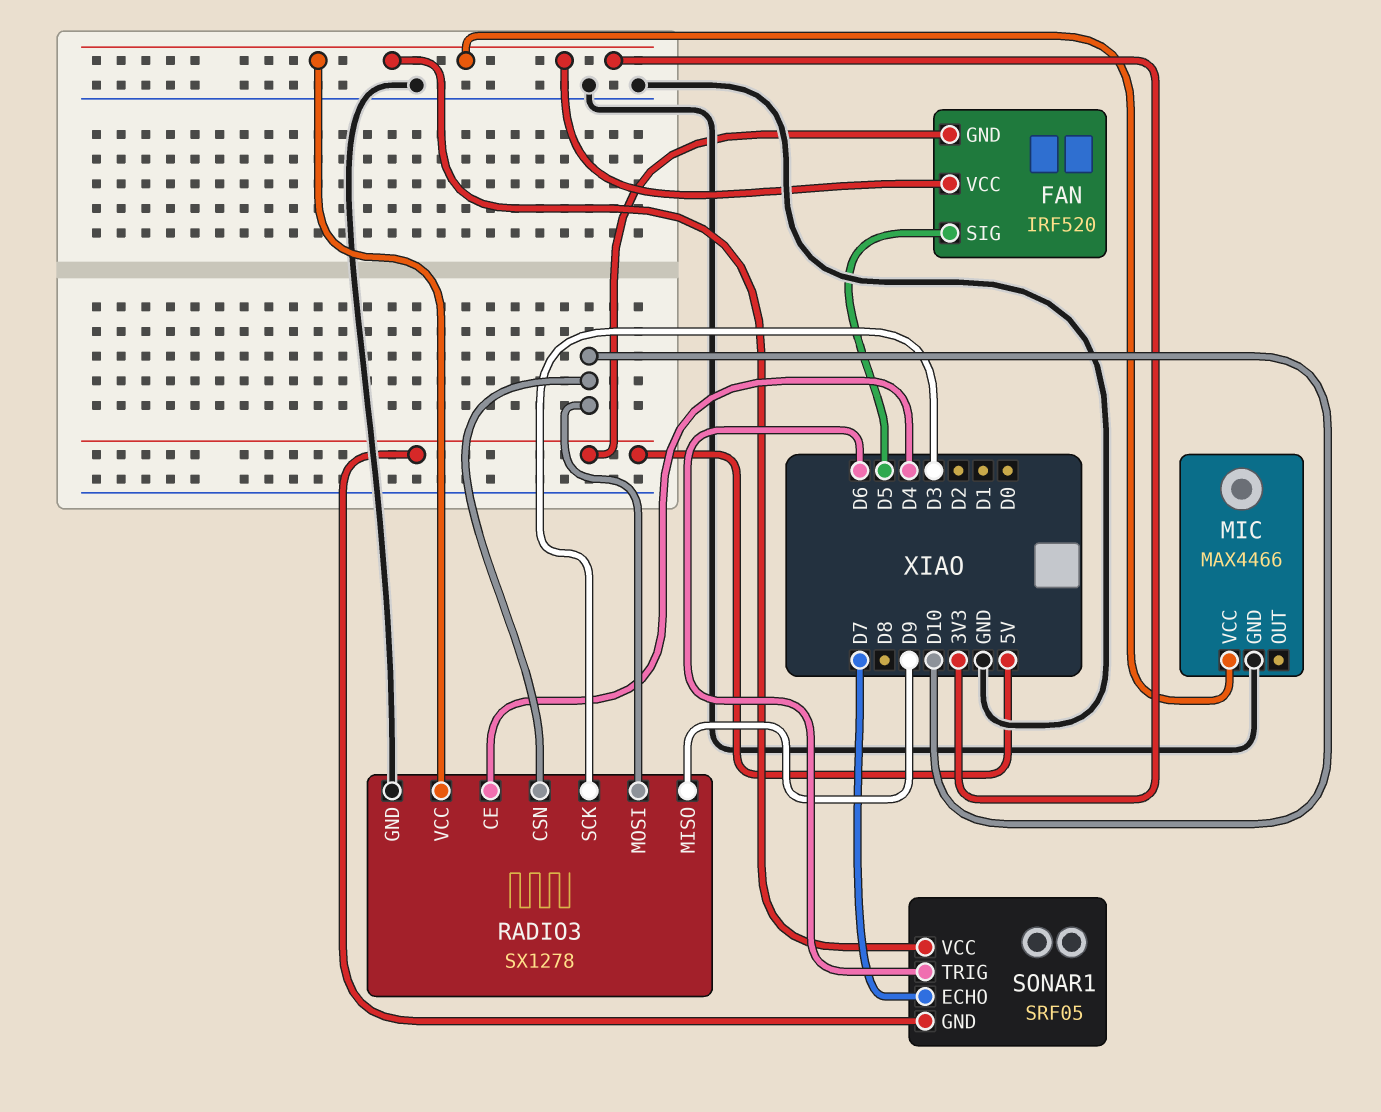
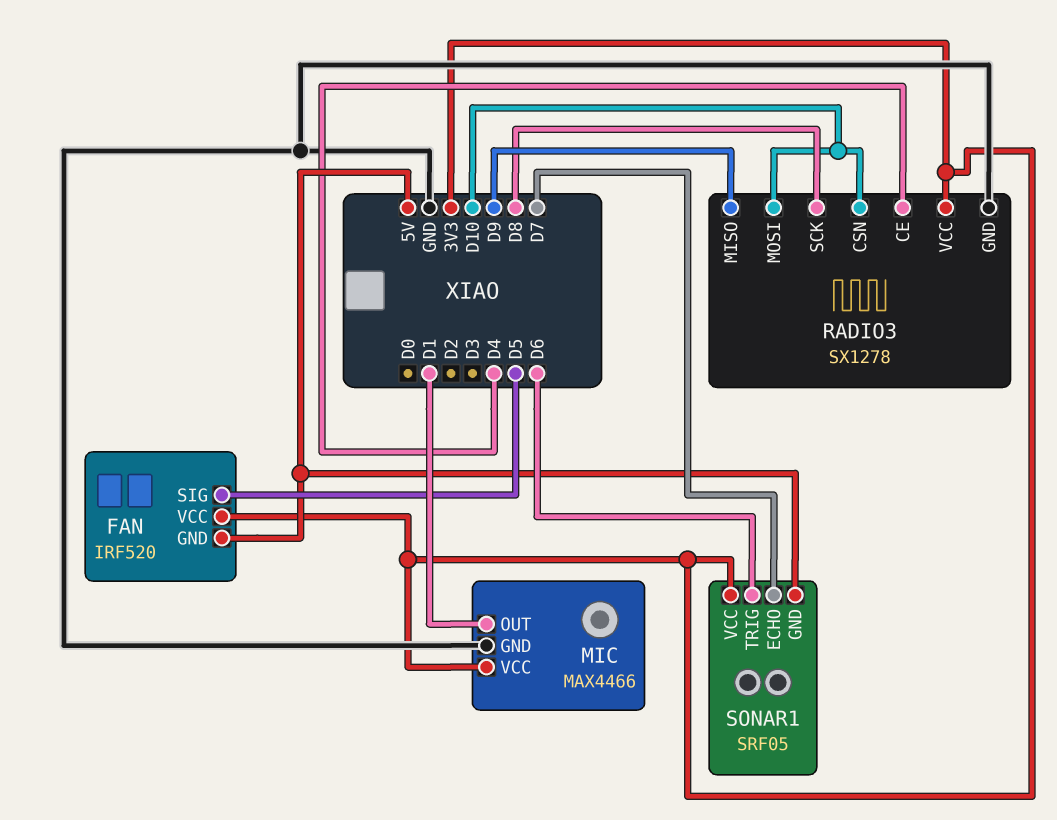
MIC pin OUT: none -> D1
RADIO3 pin SCK: D3 -> D8

